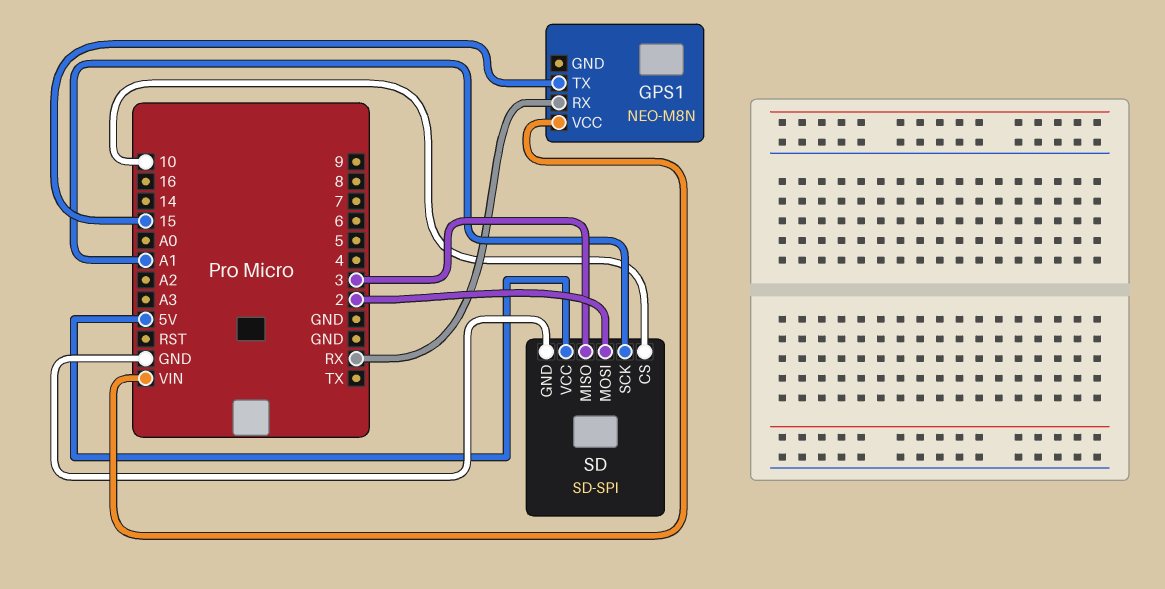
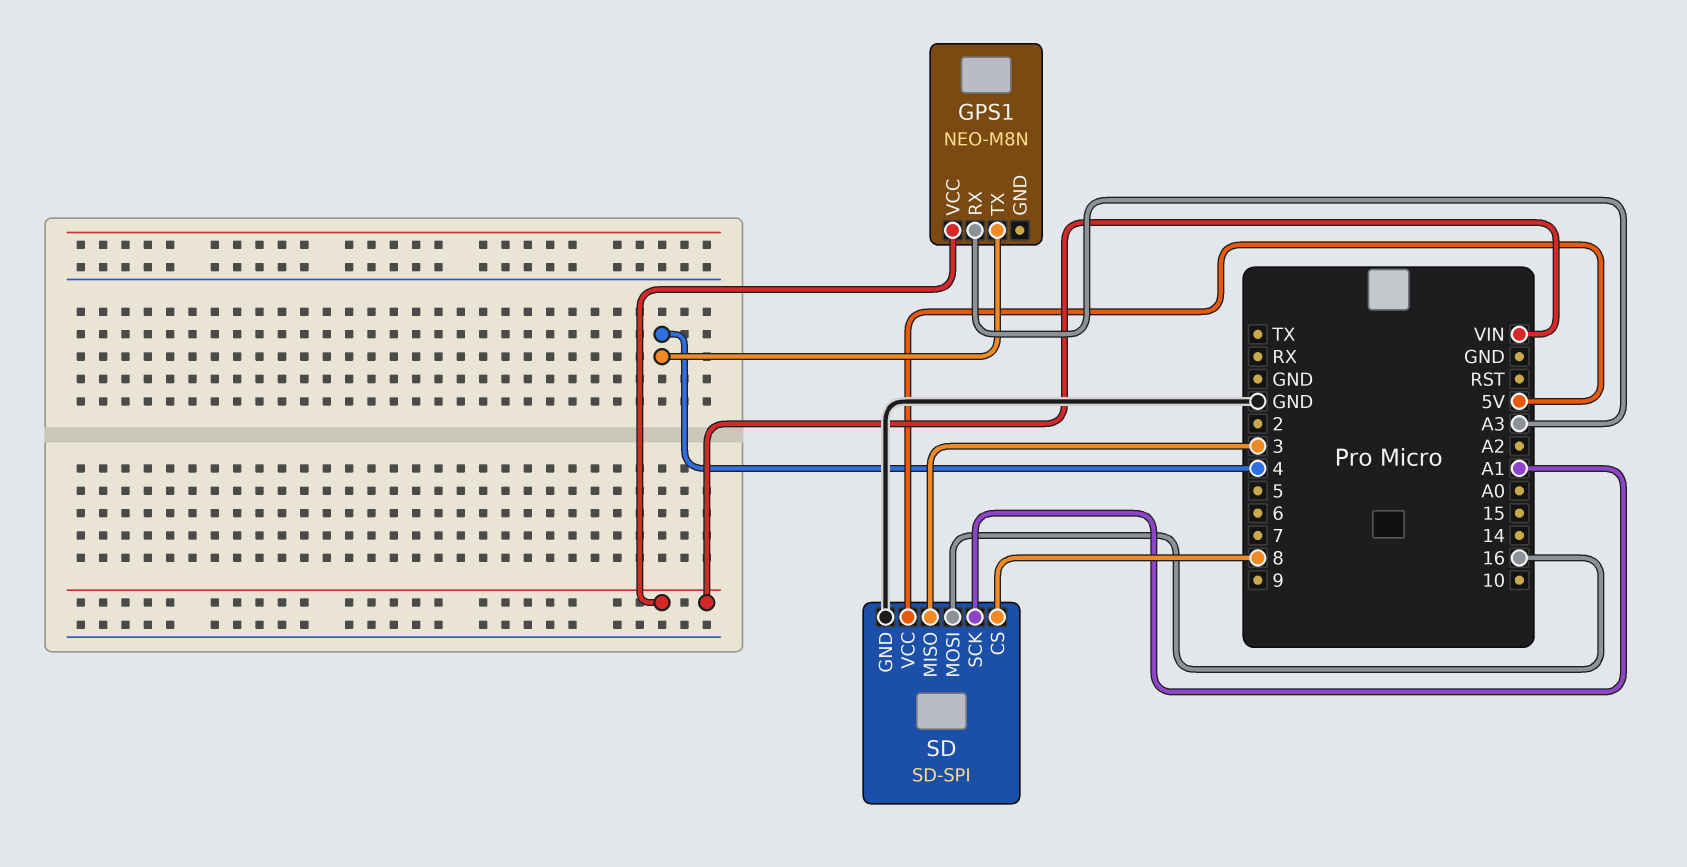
GPS1 pin RX: RX -> A3
GPS1 pin TX: 15 -> 4
SD pin CS: 10 -> 8
SD pin MOSI: 2 -> 16

